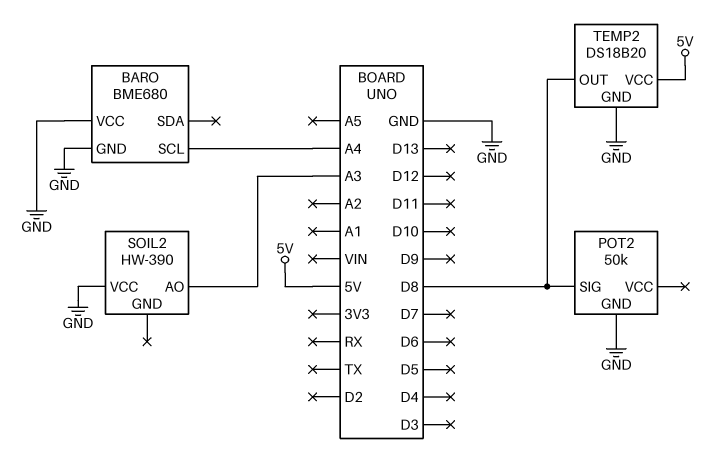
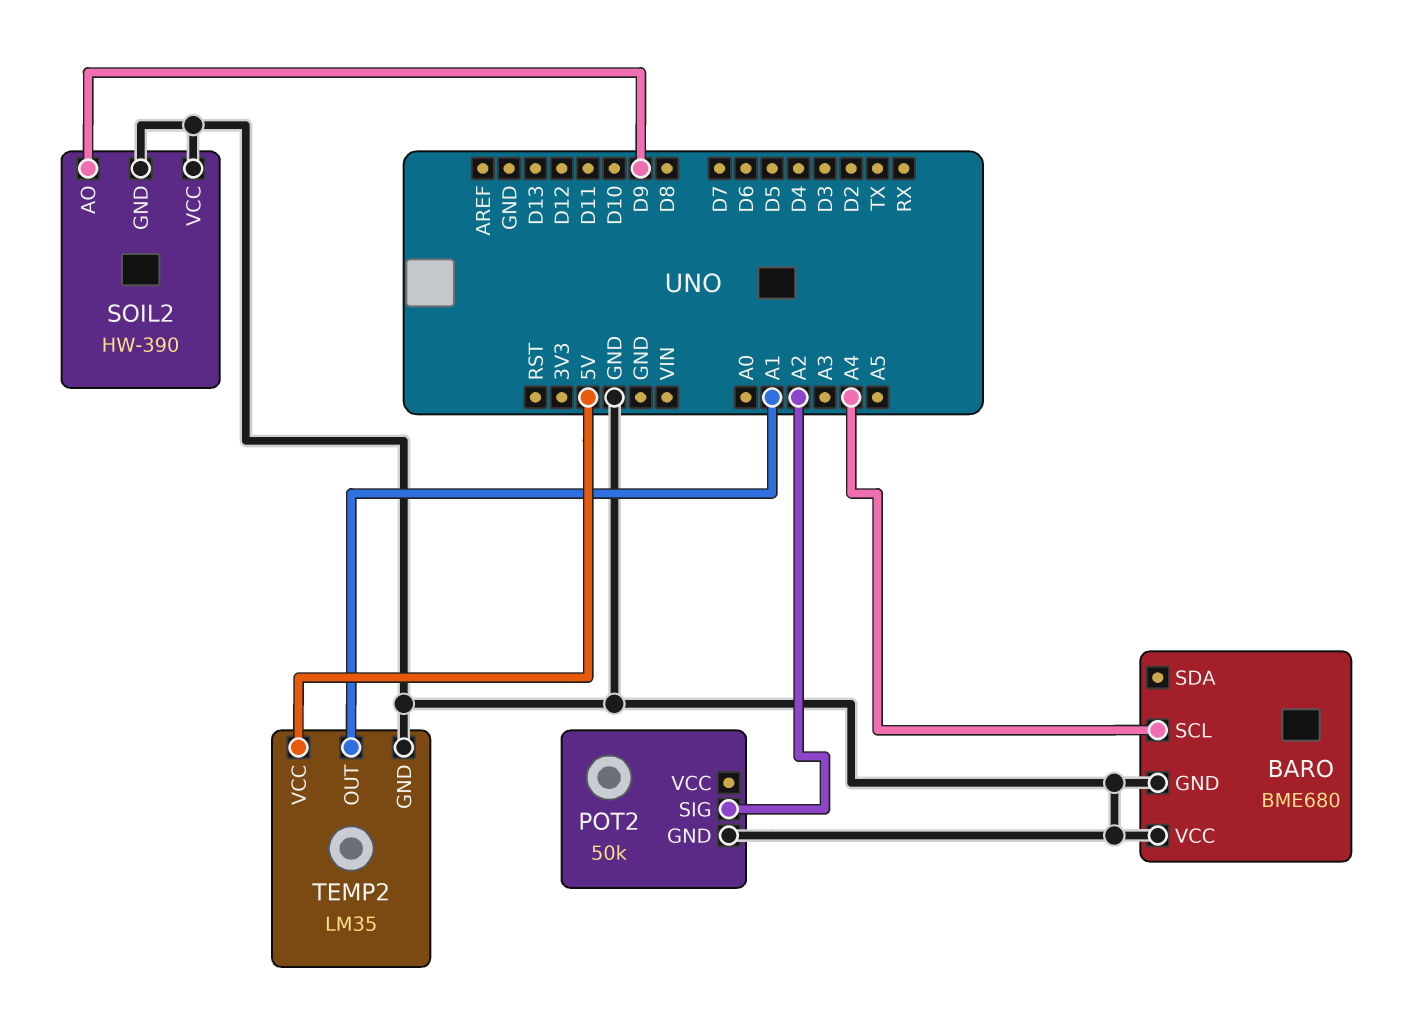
POT2 pin SIG: D8 -> A2
SOIL2 pin AO: A3 -> D9
SOIL2 pin GND: none -> GND
TEMP2: DS18B20 -> LM35
TEMP2 pin OUT: D8 -> A1

